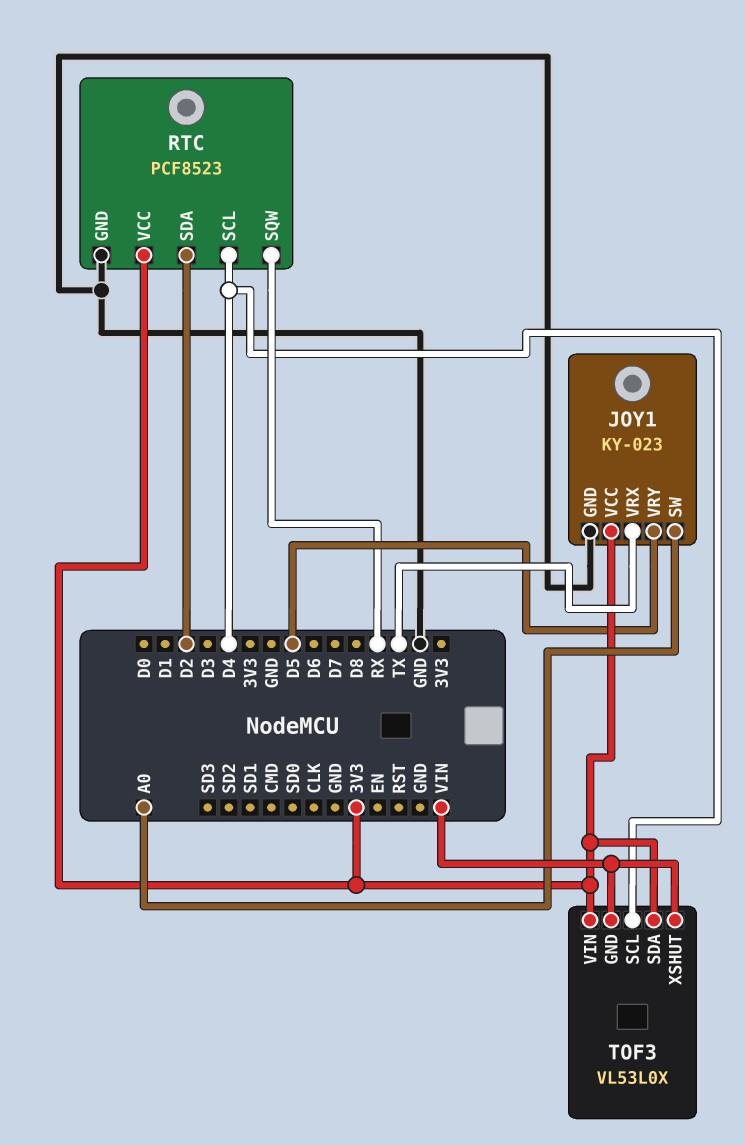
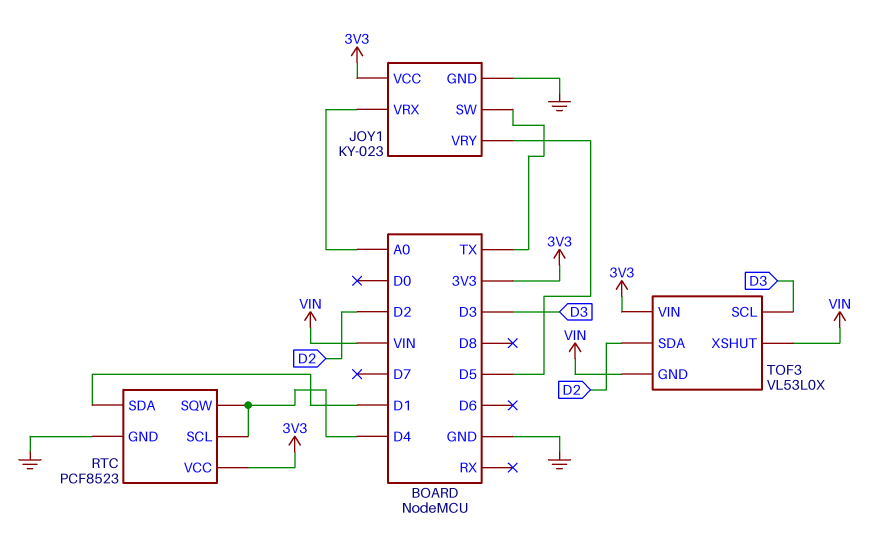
JOY1 pin SW: A0 -> TX
JOY1 pin VRX: TX -> A0
RTC pin SDA: D2 -> D1
RTC pin SQW: RX -> D4
TOF3 pin SCL: D4 -> D3
TOF3 pin SDA: 3V3 -> D2

